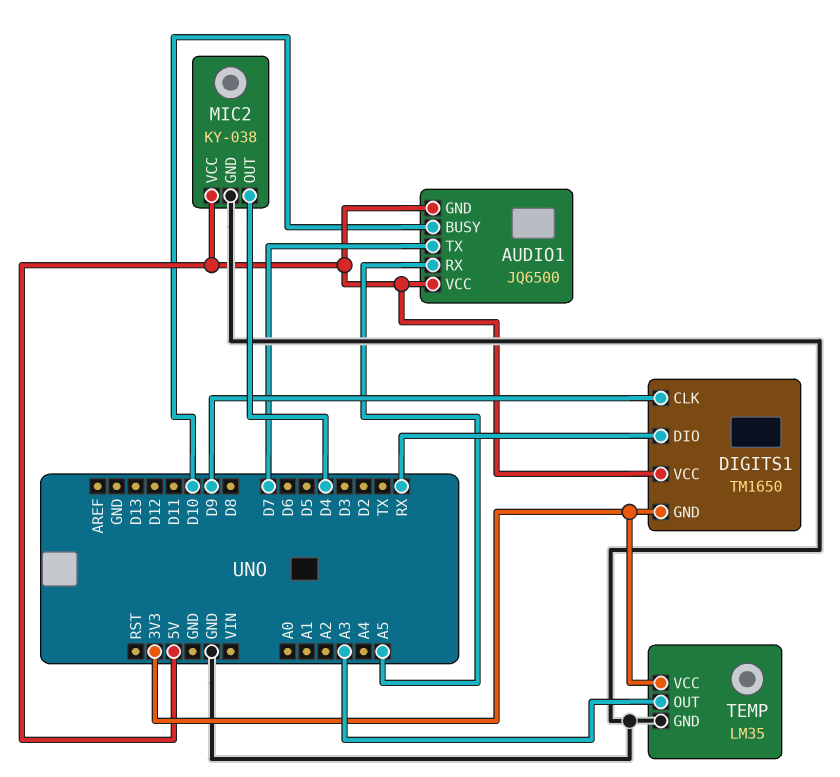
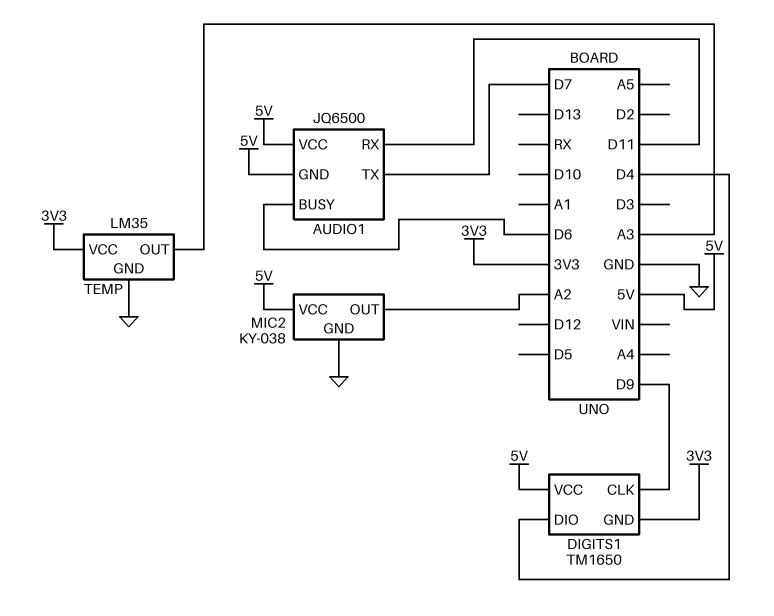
AUDIO1 pin BUSY: D10 -> D6
AUDIO1 pin RX: A5 -> D11
DIGITS1 pin DIO: RX -> D4
MIC2 pin OUT: D4 -> A2

